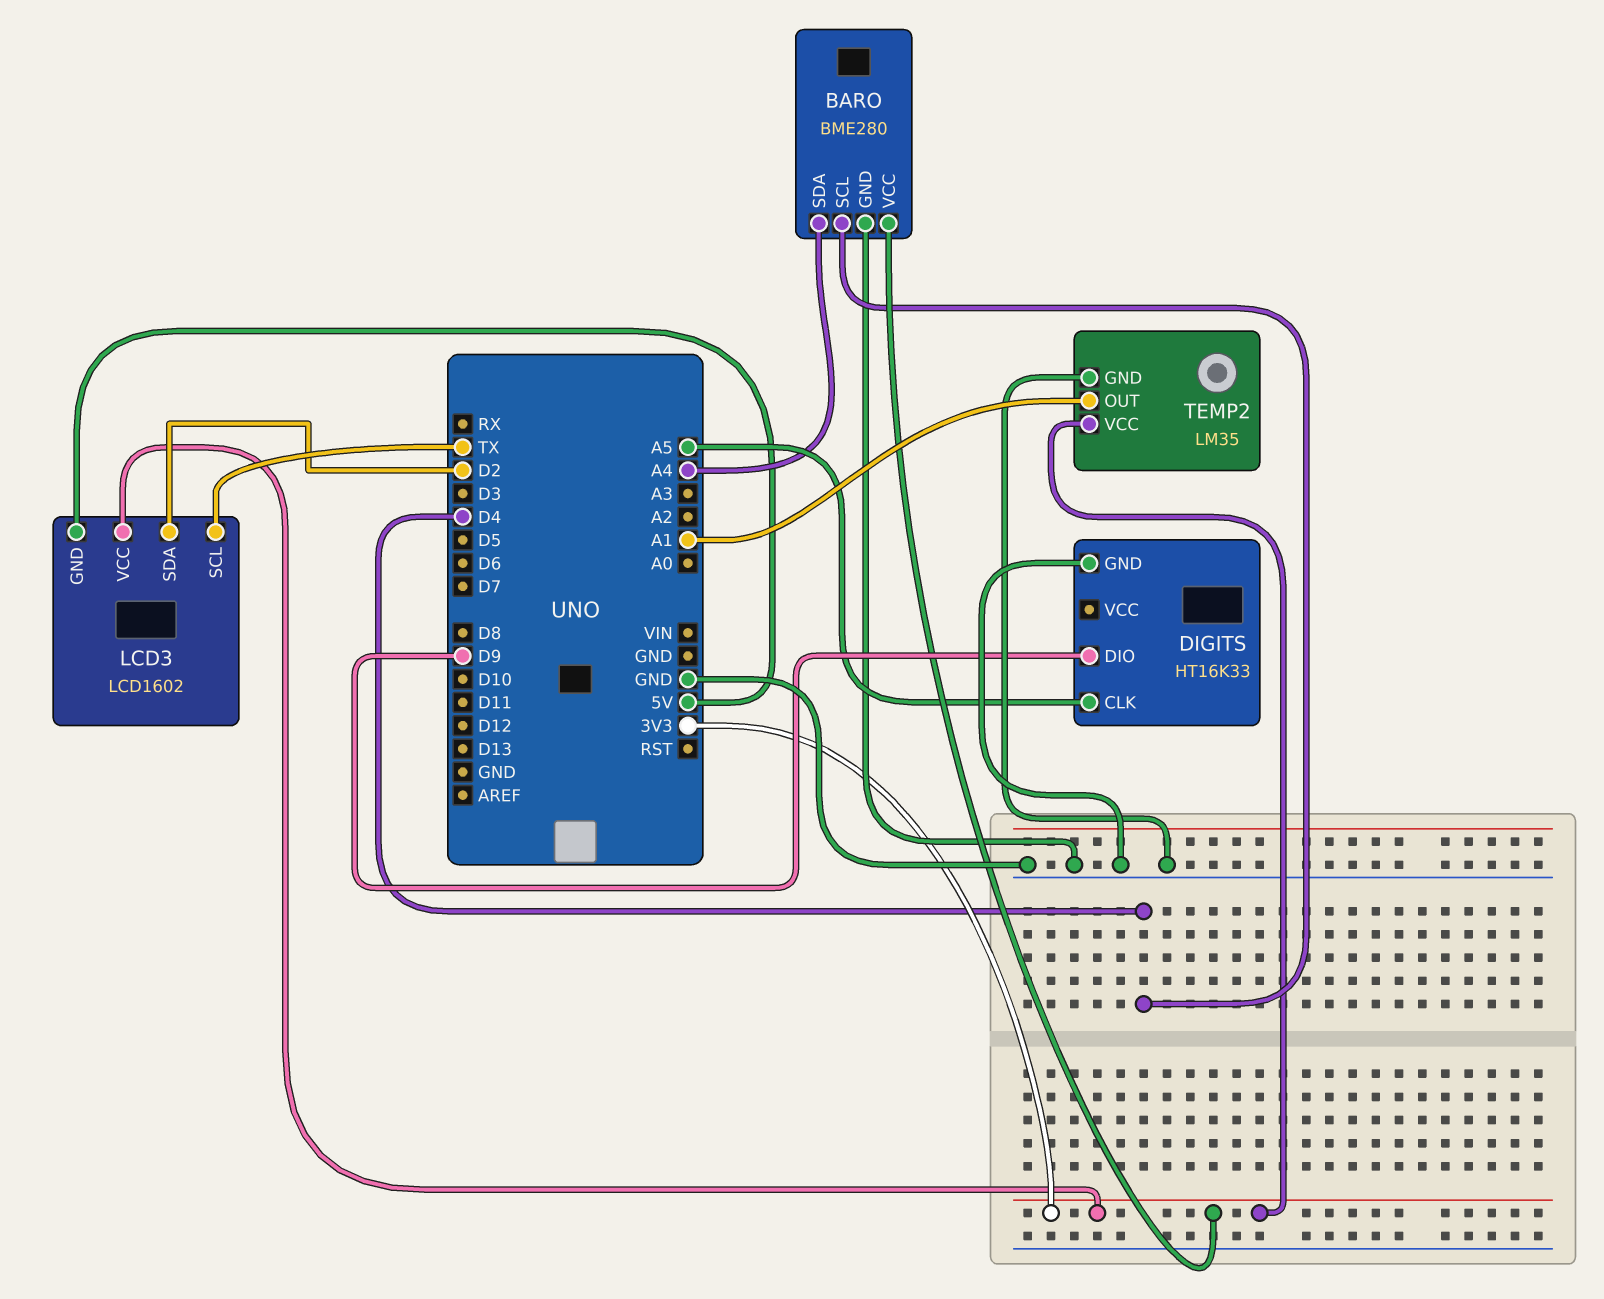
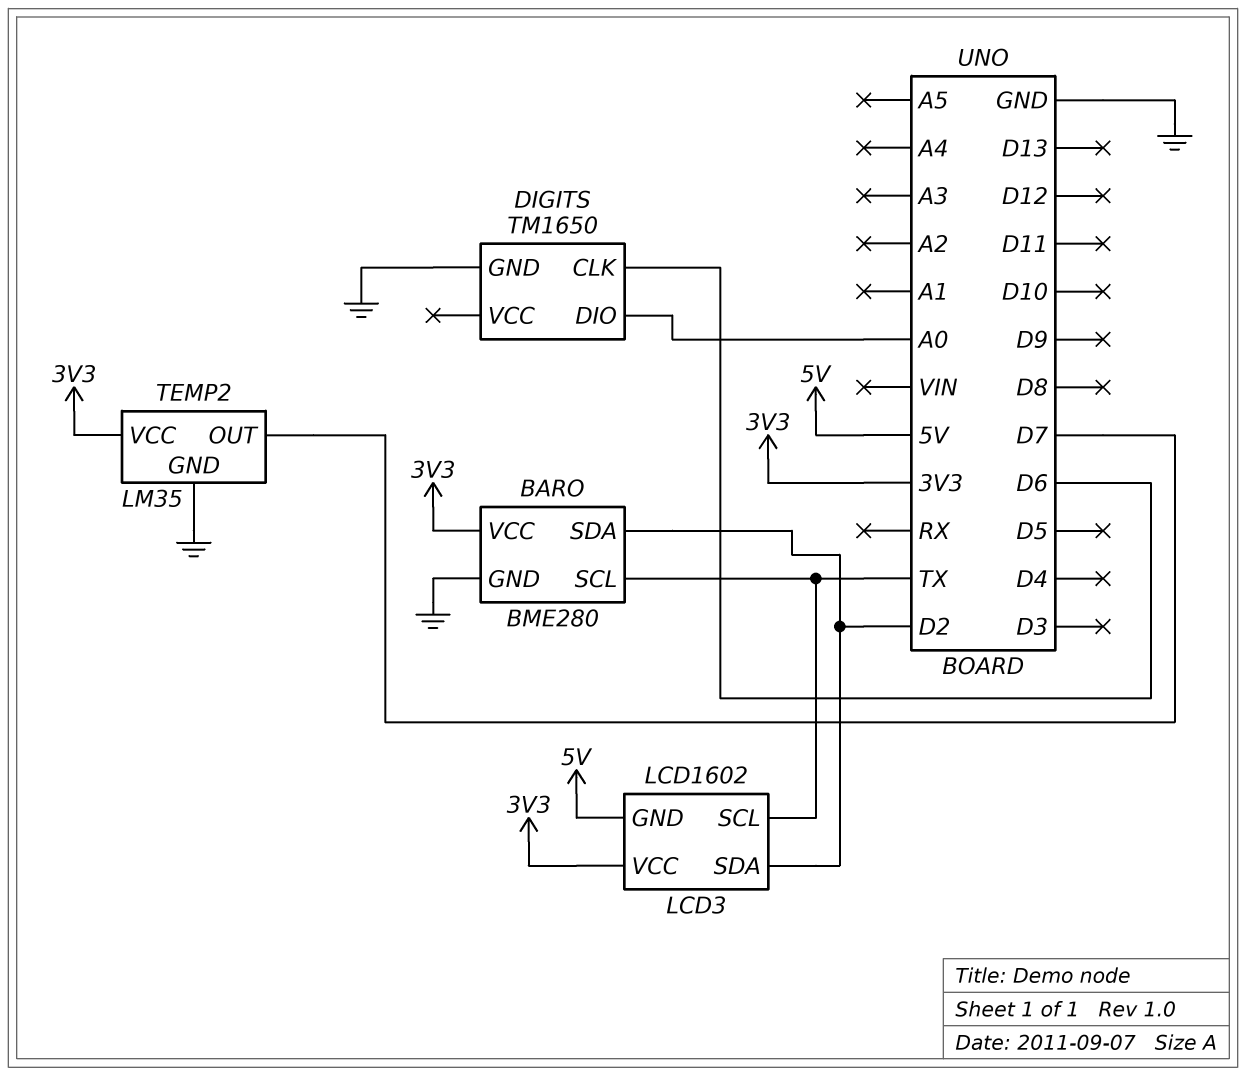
BARO pin SCL: D4 -> TX
BARO pin SDA: A4 -> D2
DIGITS: HT16K33 -> TM1650
DIGITS pin CLK: A5 -> D6
DIGITS pin DIO: D9 -> A0
TEMP2 pin OUT: A1 -> D7

